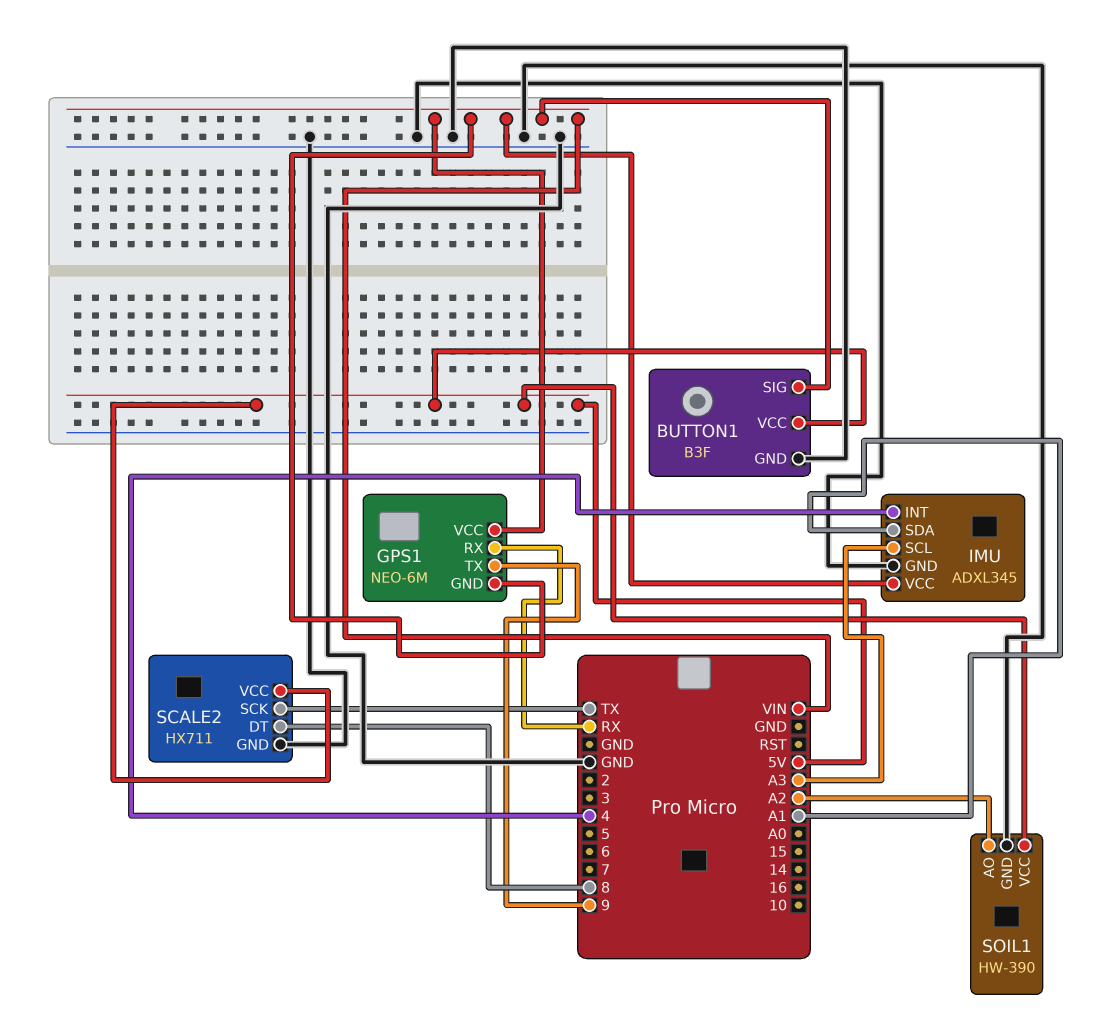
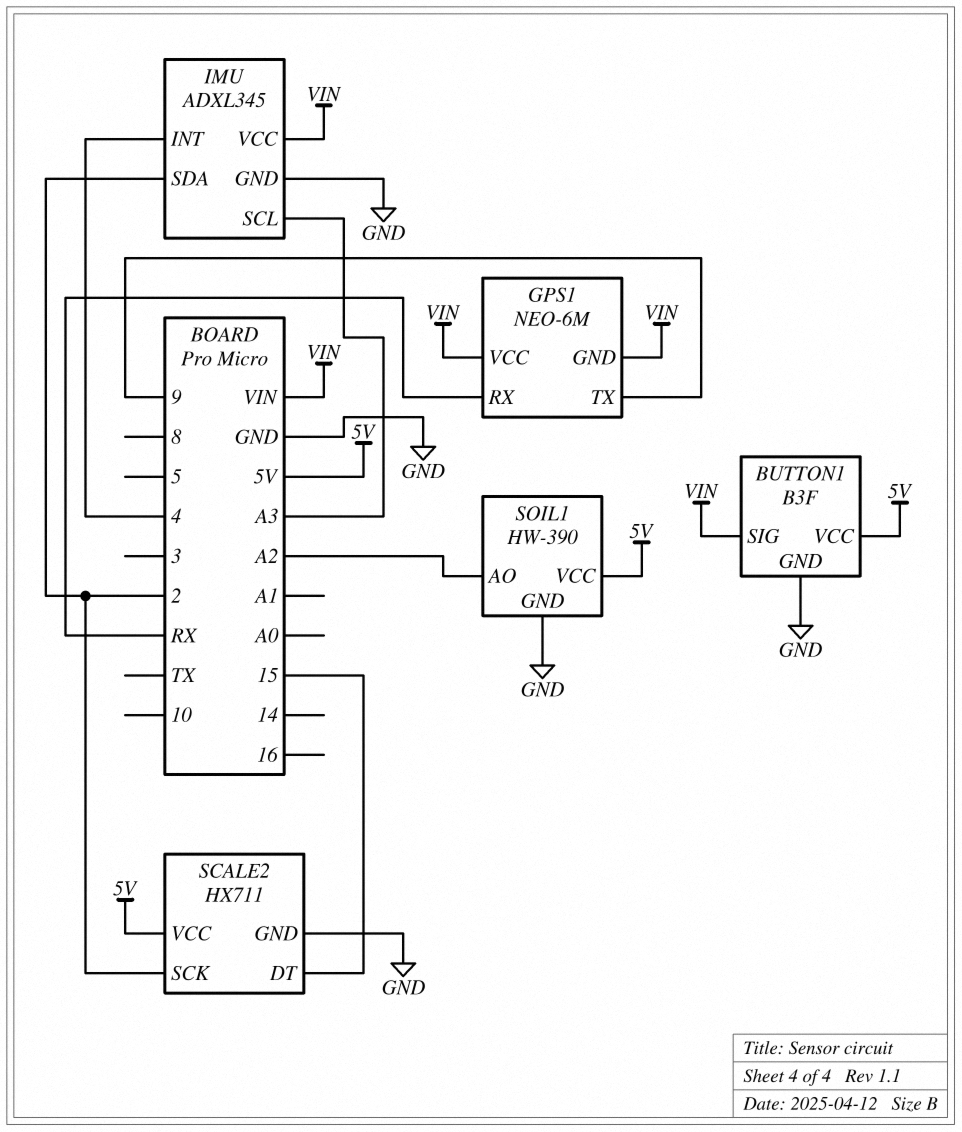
IMU pin SDA: A1 -> 2
SCALE2 pin DT: 8 -> 15
SCALE2 pin SCK: TX -> 2

